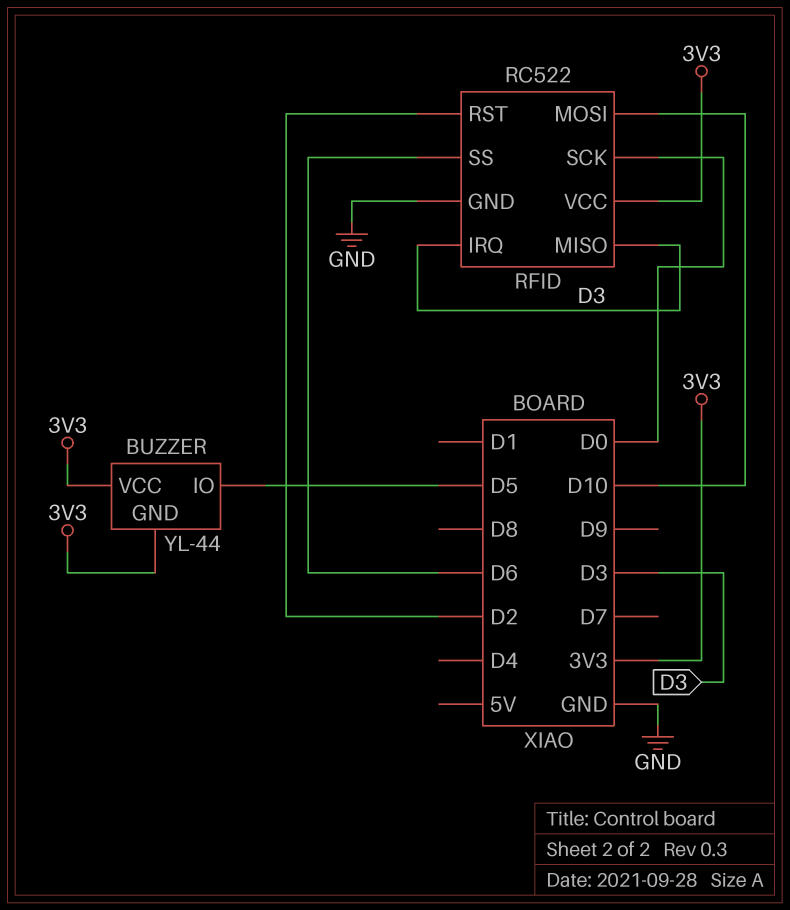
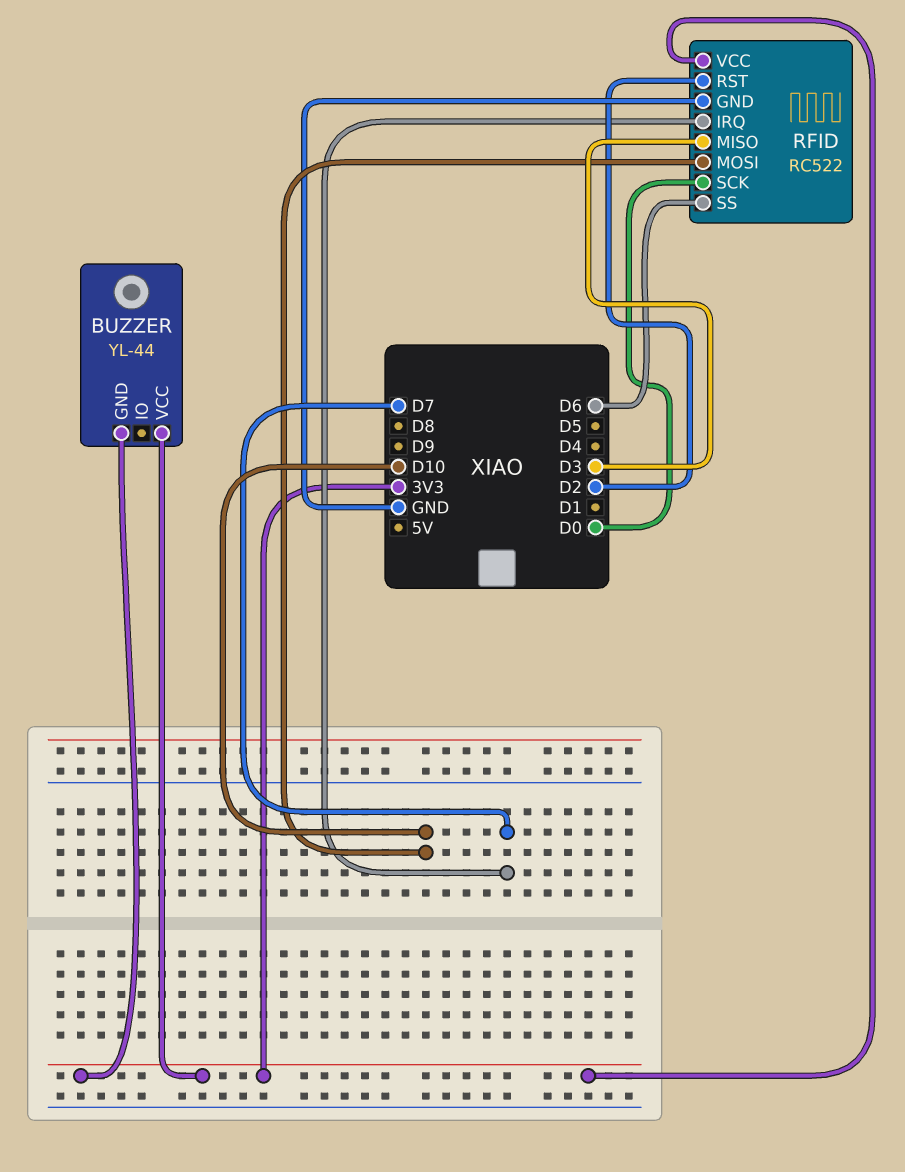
BUZZER pin IO: D5 -> none
RFID pin IRQ: D3 -> D7

